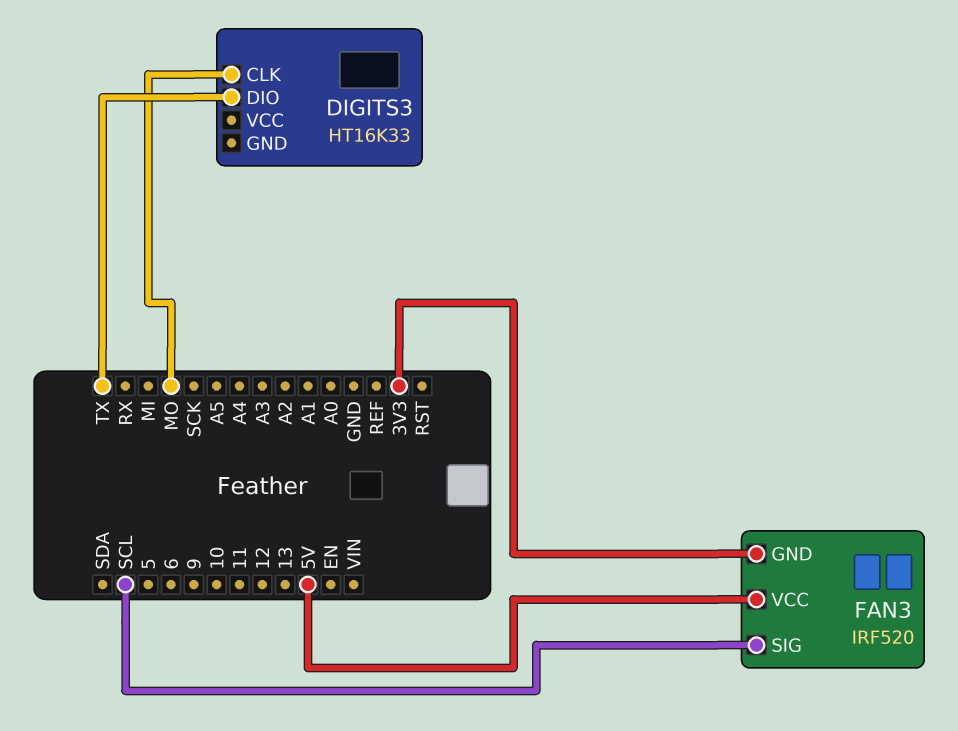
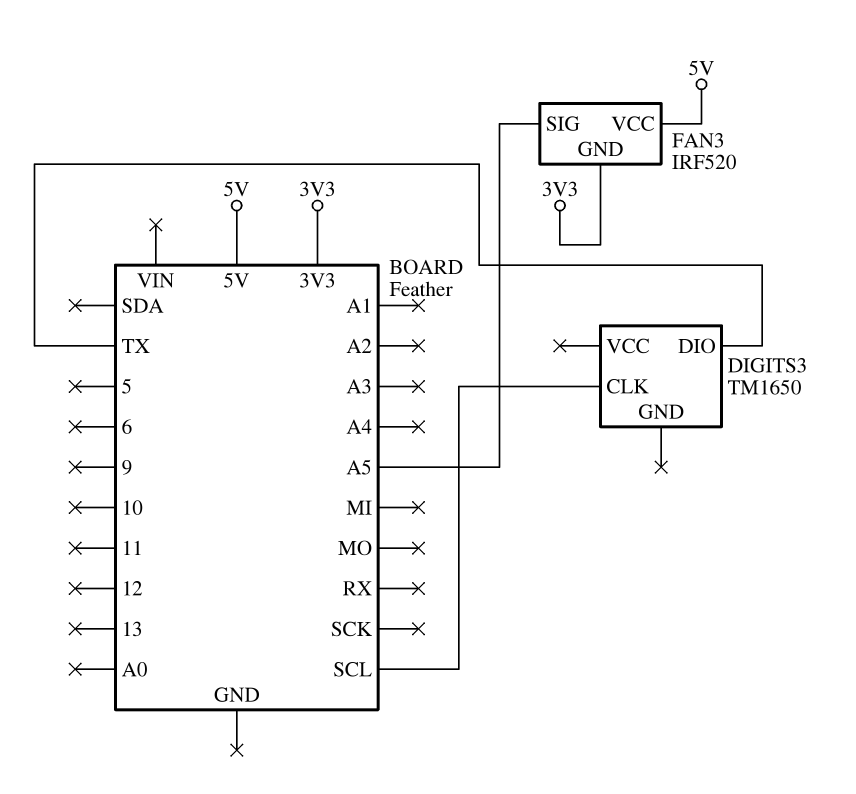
DIGITS3: HT16K33 -> TM1650
DIGITS3 pin CLK: MO -> SCL
FAN3 pin SIG: SCL -> A5

